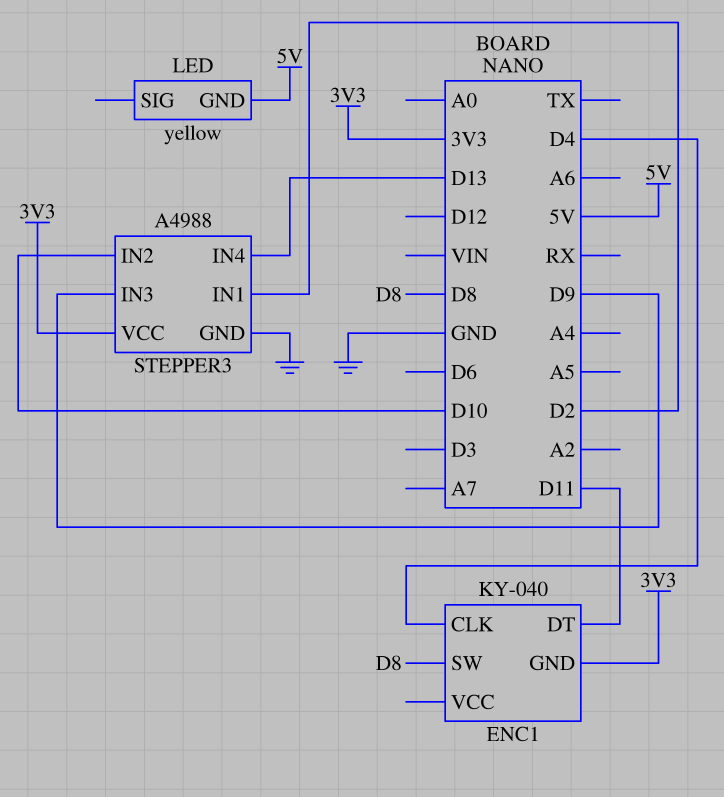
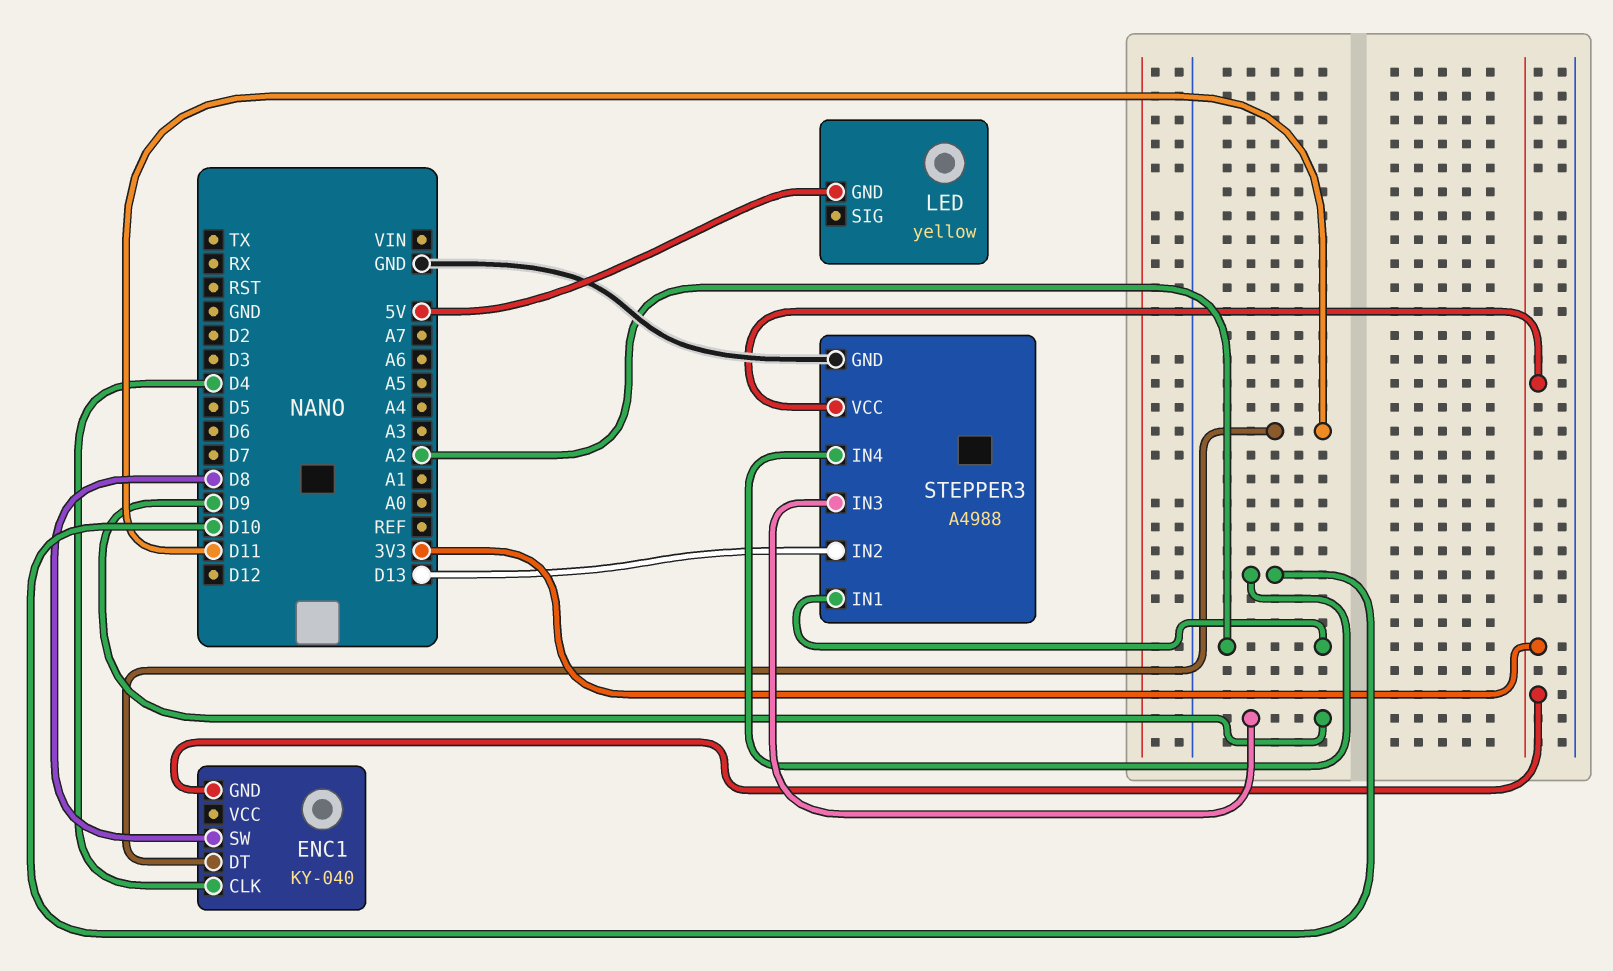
STEPPER3 pin IN1: D2 -> A2
STEPPER3 pin IN2: D10 -> D13
STEPPER3 pin IN4: D13 -> D10

